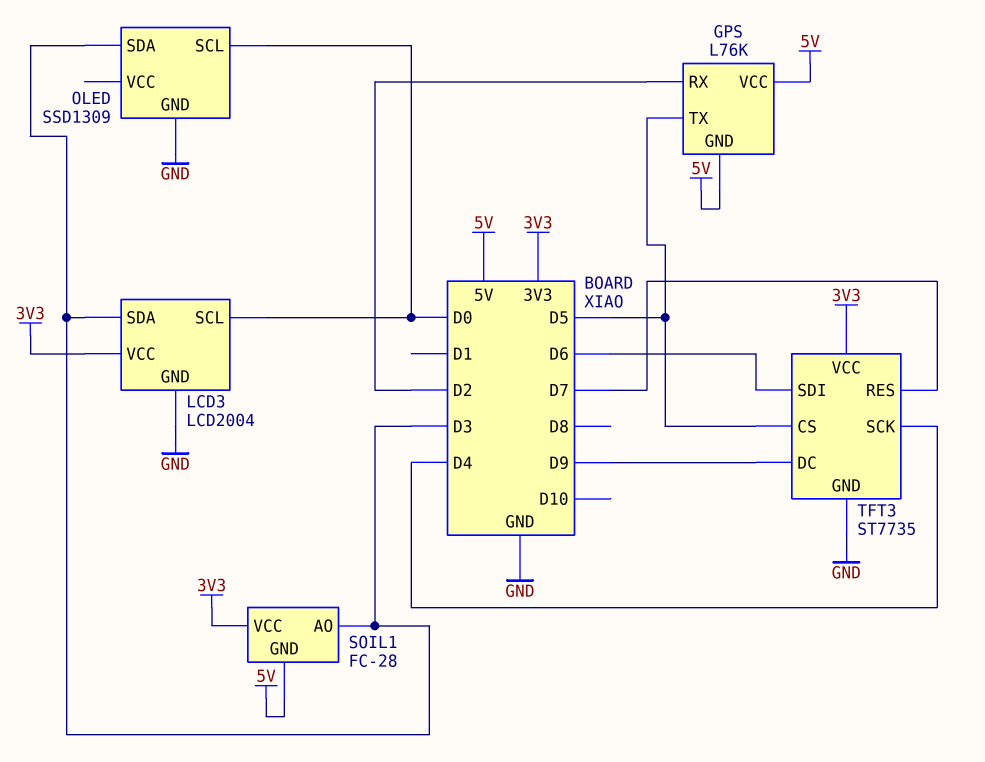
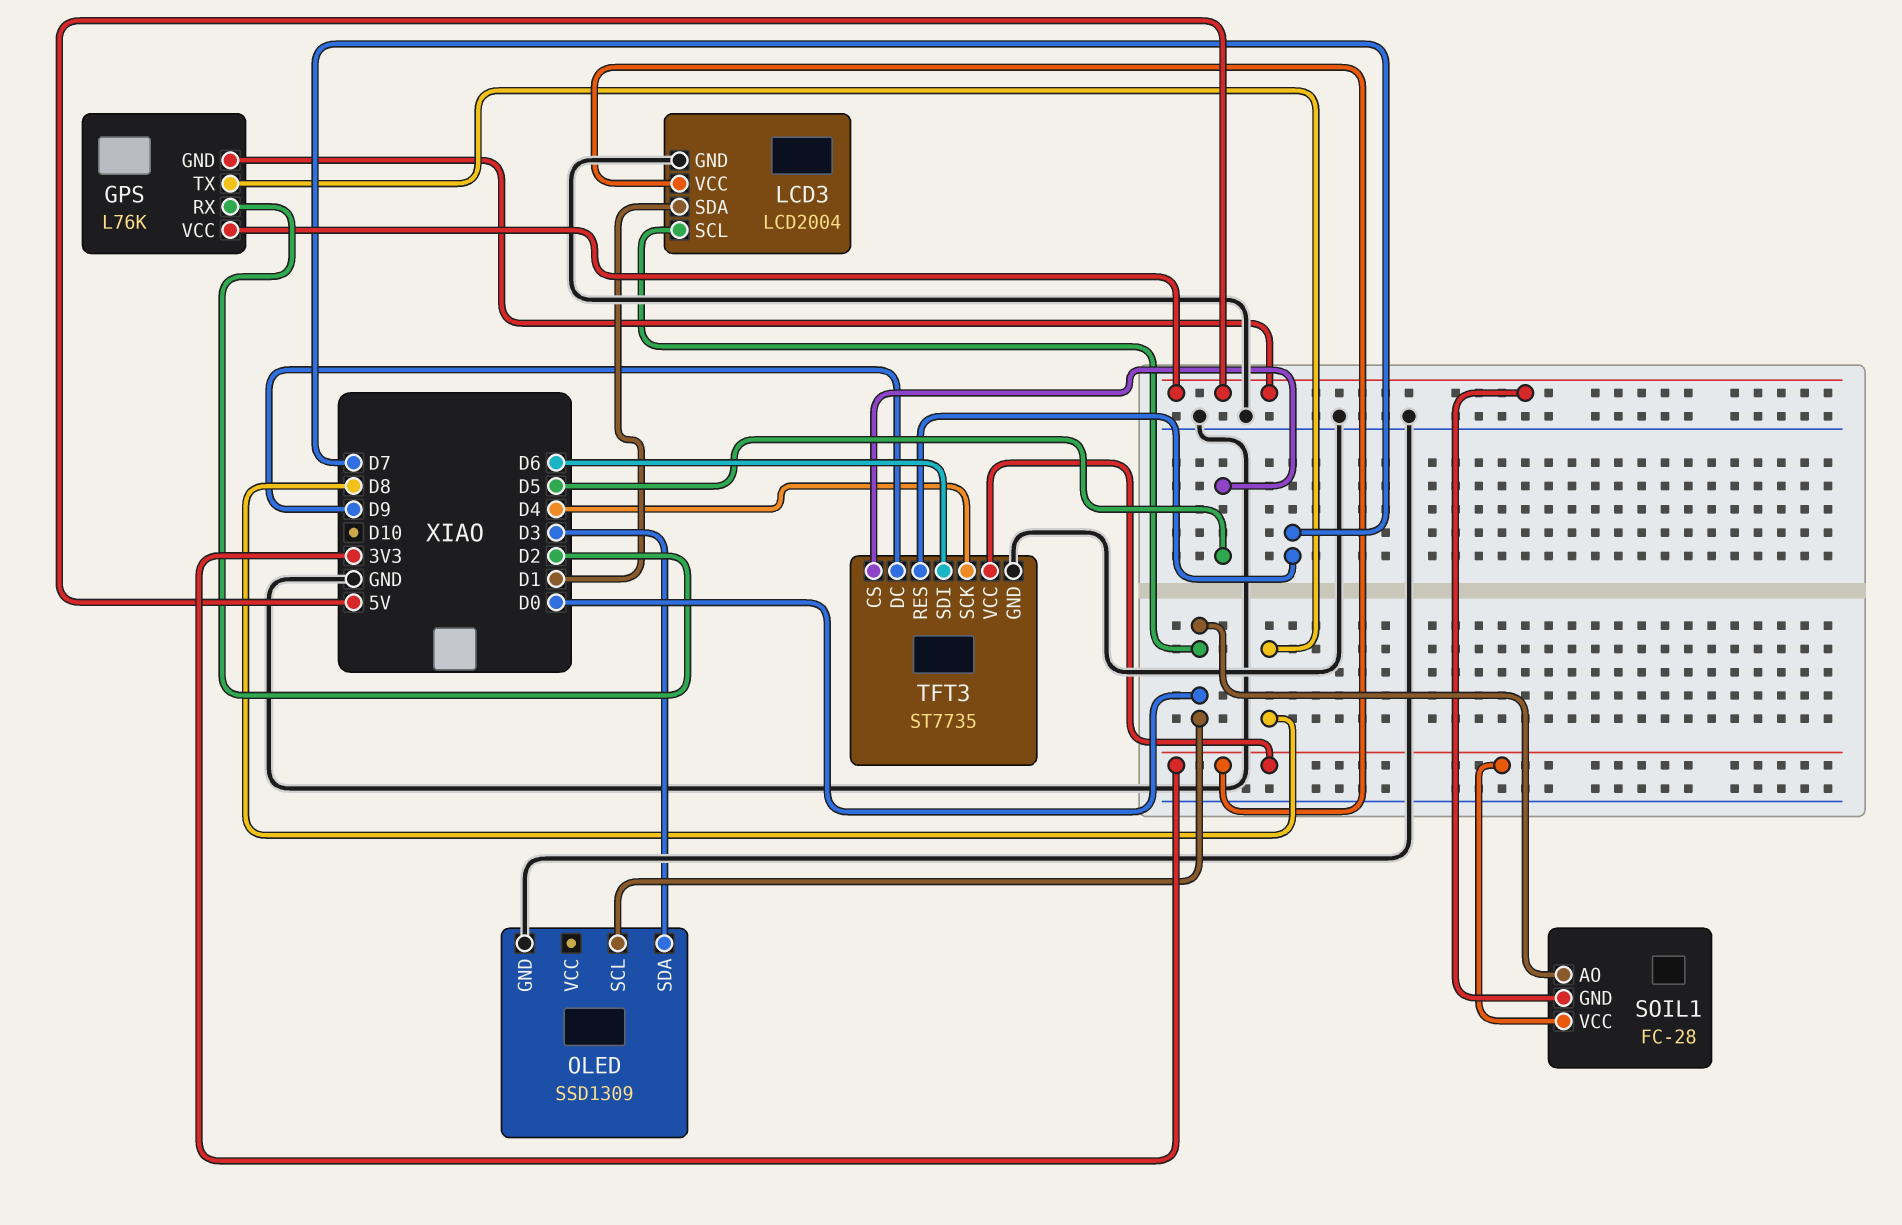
GPS pin TX: D5 -> D8
LCD3 pin SDA: D3 -> D1
SOIL1 pin AO: D3 -> D0

